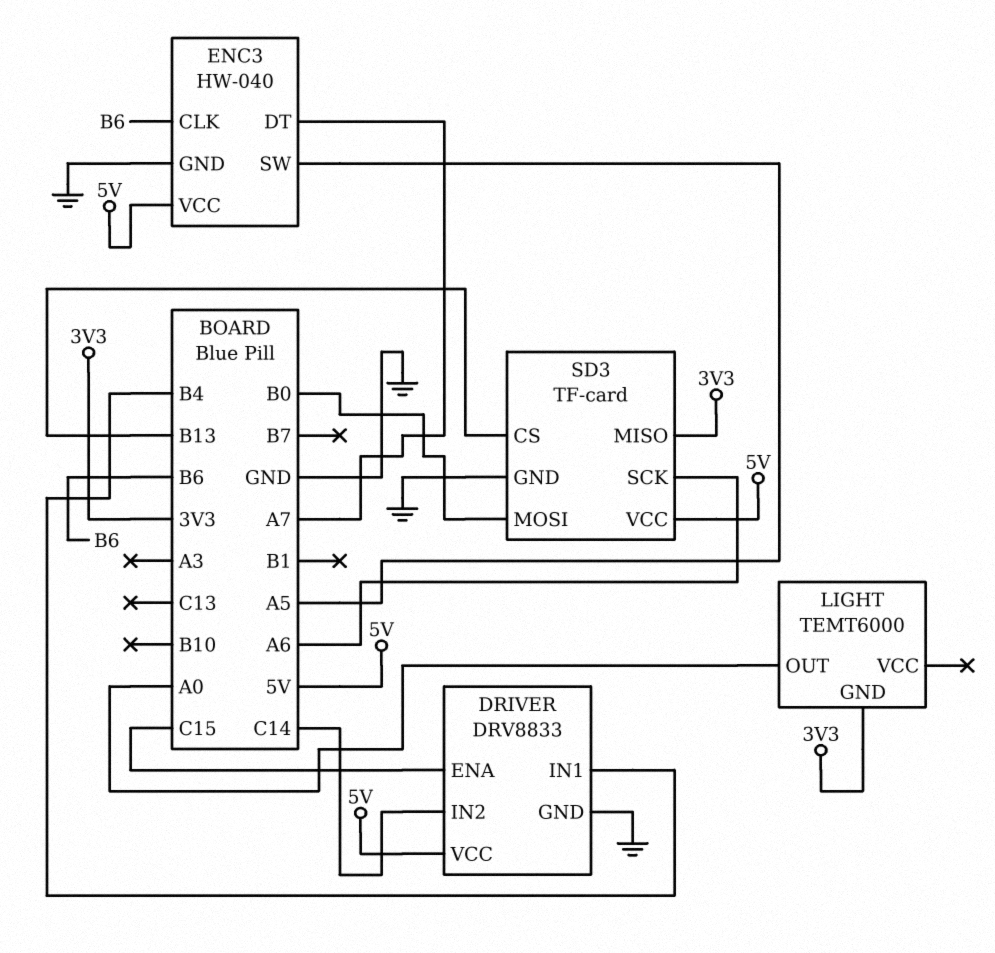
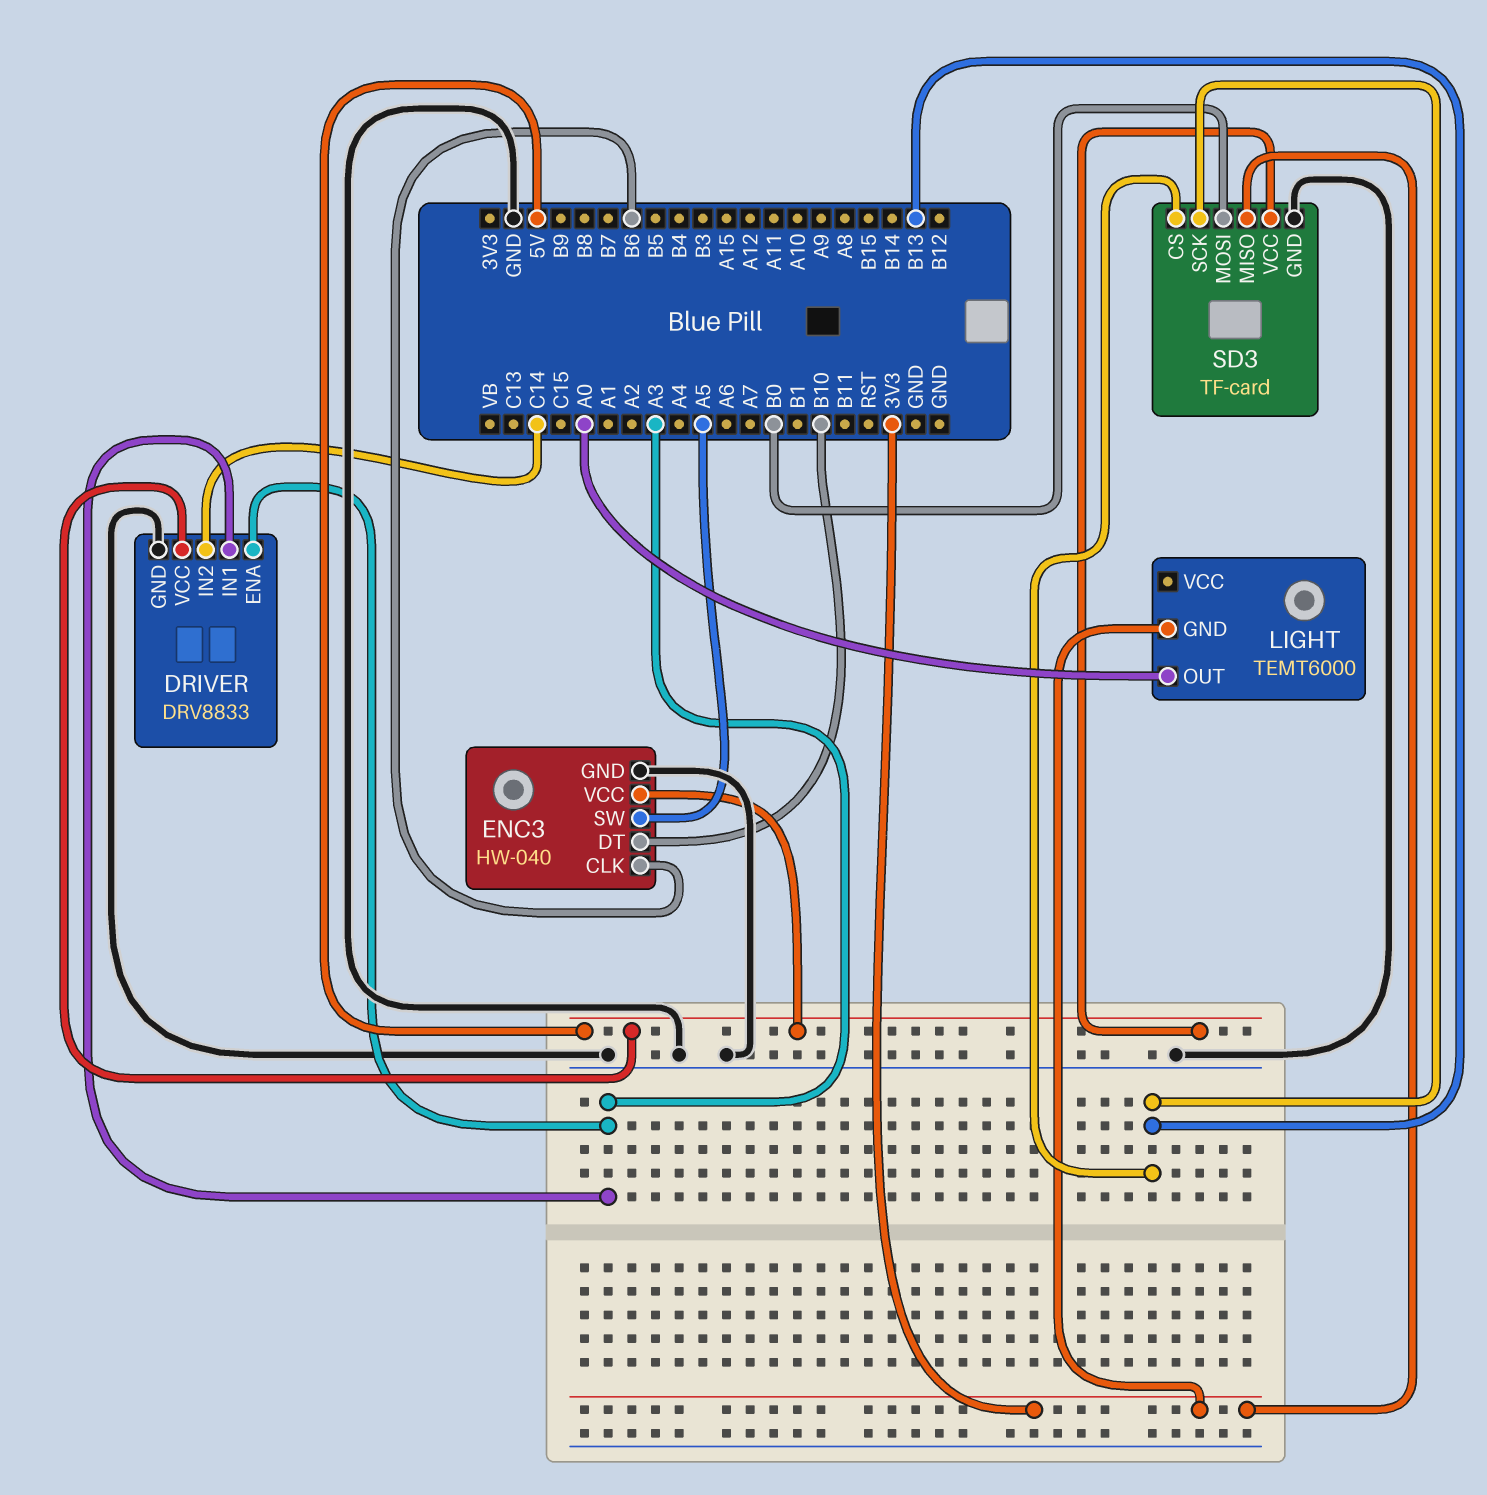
DRIVER pin ENA: C15 -> A3
DRIVER pin IN1: B4 -> A3
ENC3 pin DT: A7 -> B10
SD3 pin SCK: A6 -> B13

